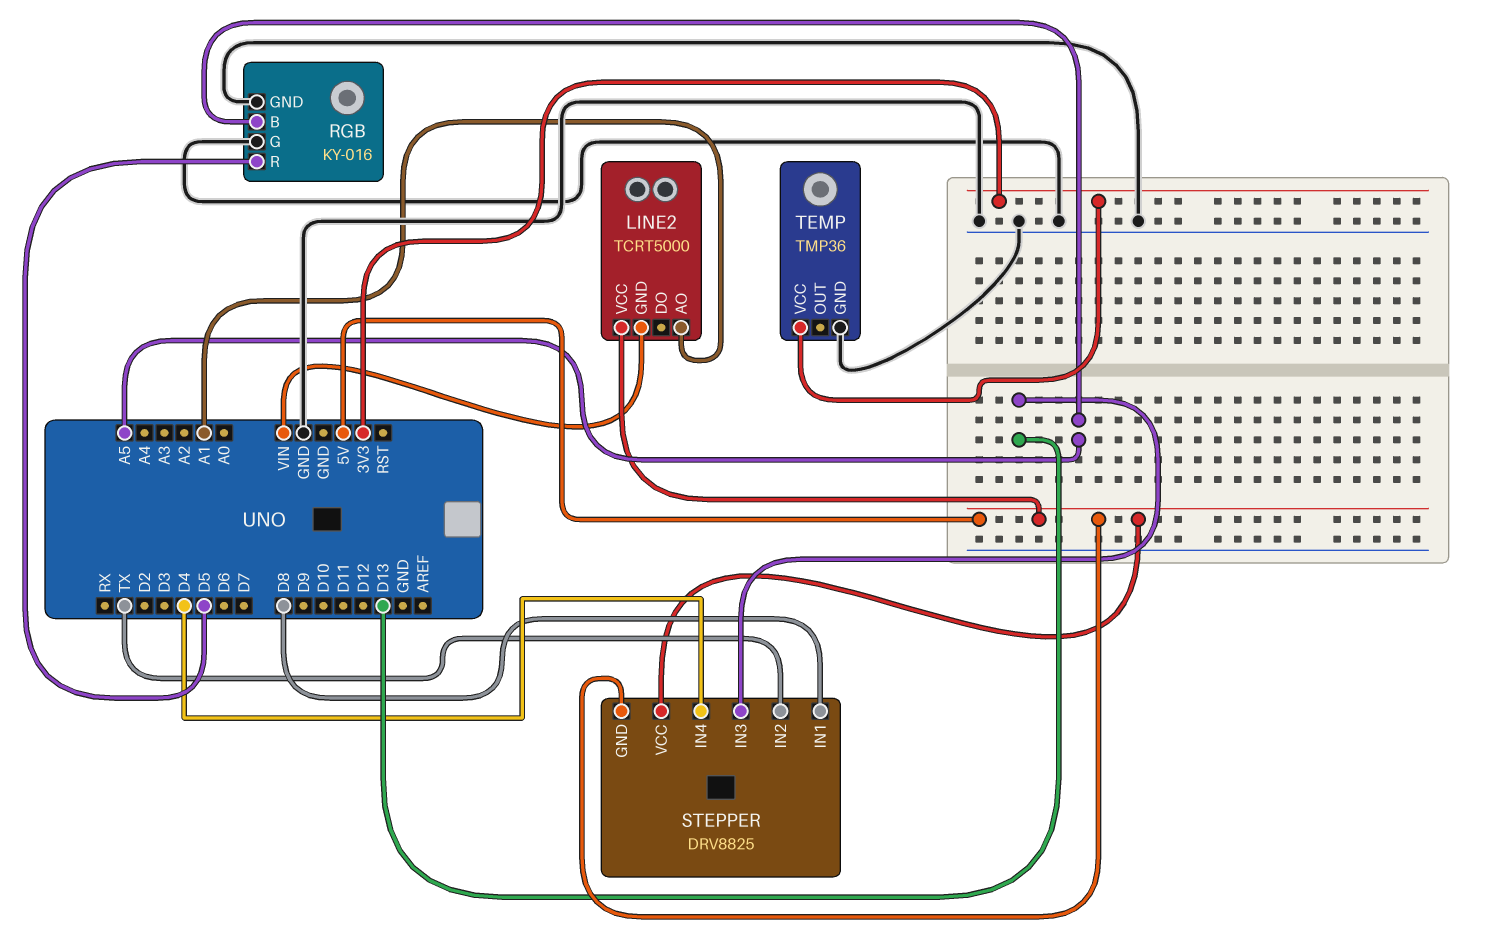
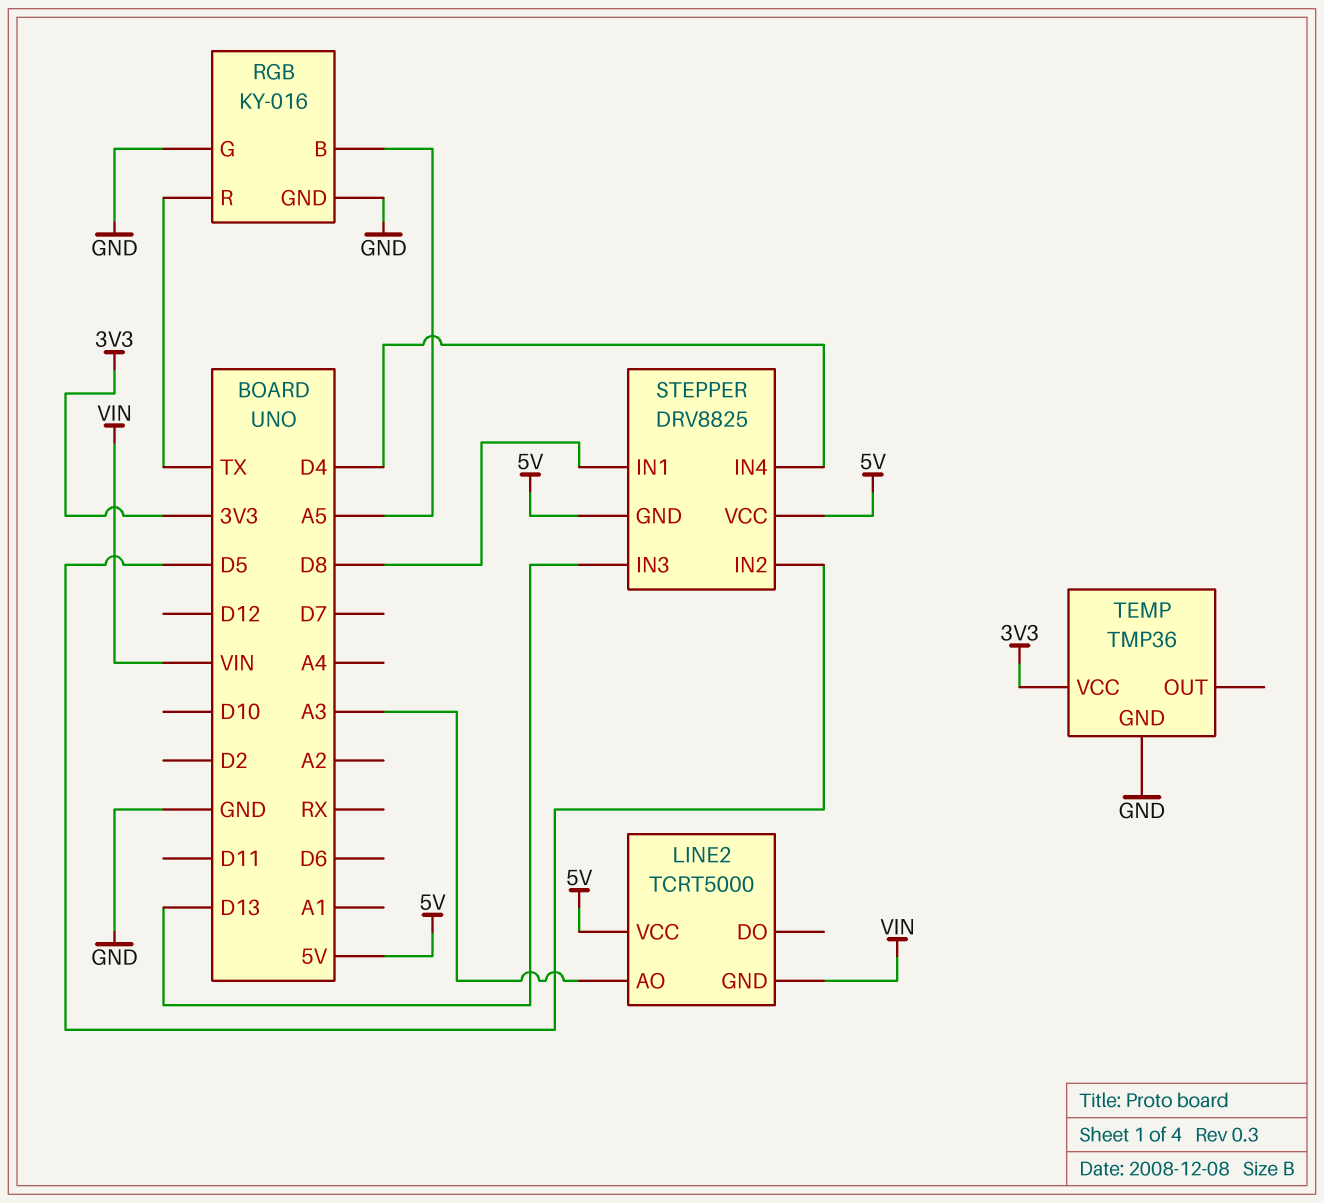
LINE2 pin AO: A1 -> A3
RGB pin R: D5 -> TX
STEPPER pin IN2: TX -> D5

